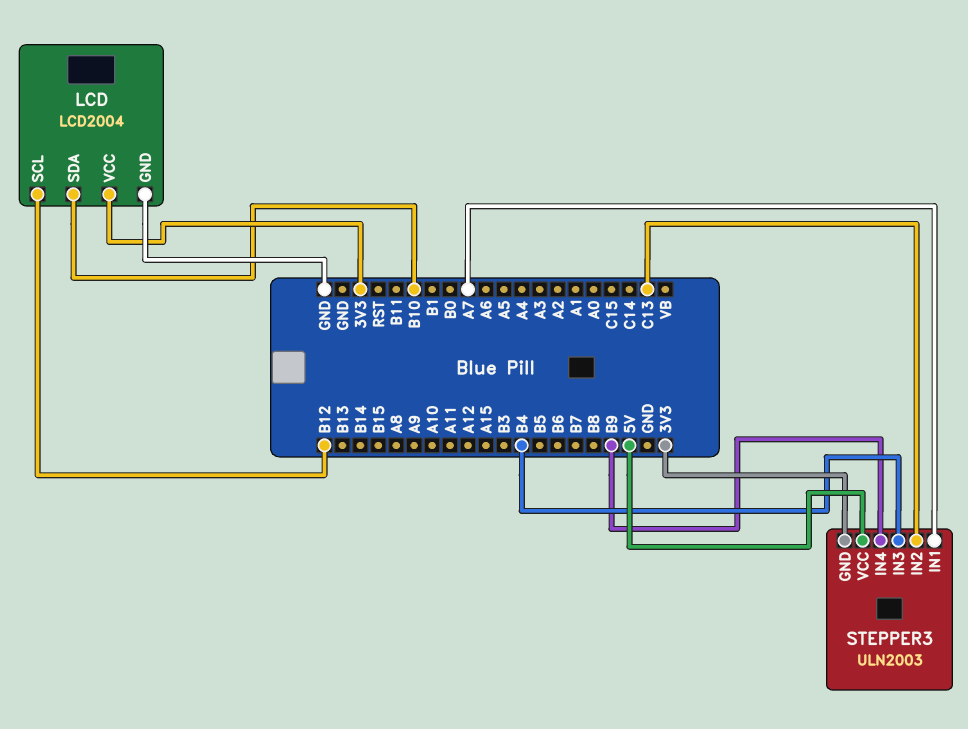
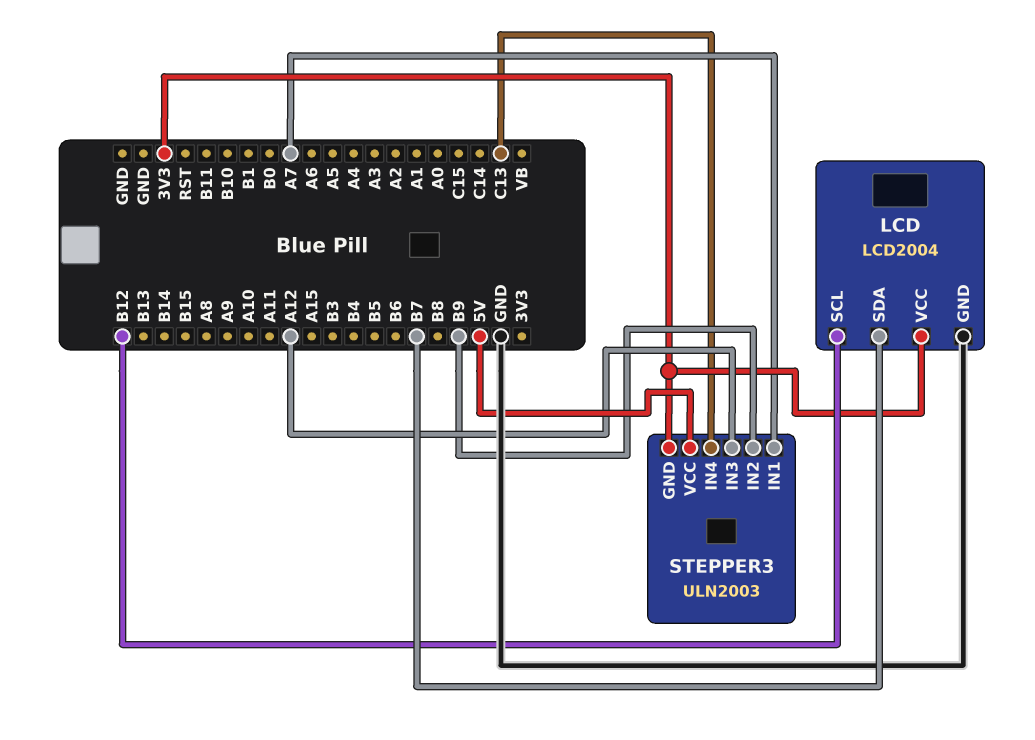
LCD pin SDA: B10 -> B7
STEPPER3 pin IN2: C13 -> B9
STEPPER3 pin IN3: B4 -> A12
STEPPER3 pin IN4: B9 -> C13

